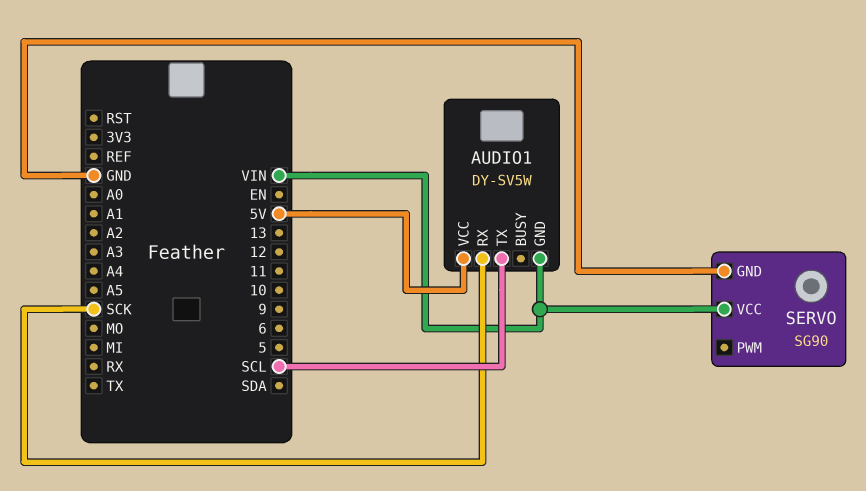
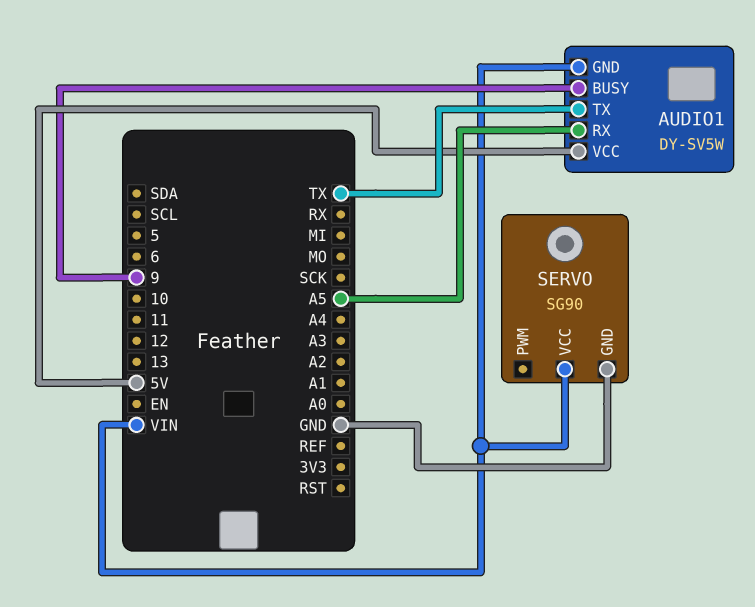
AUDIO1 pin BUSY: none -> 9
AUDIO1 pin RX: SCK -> A5
AUDIO1 pin TX: SCL -> TX

